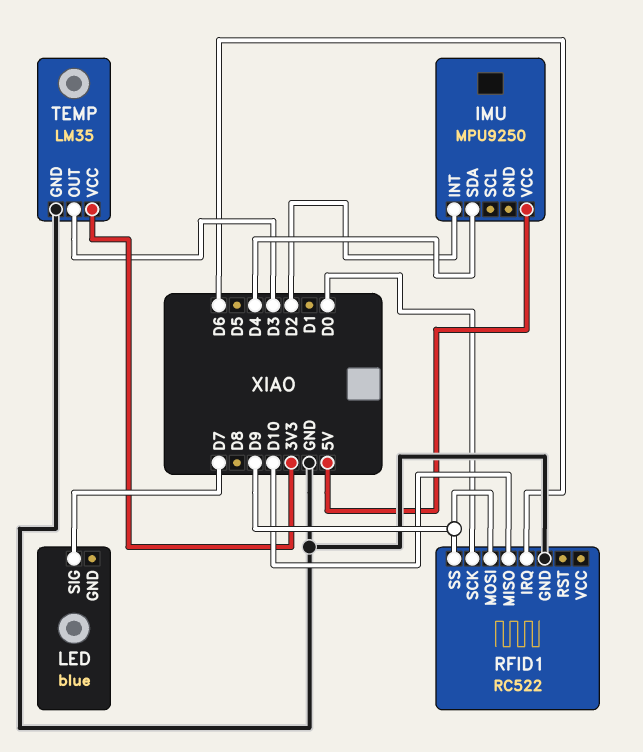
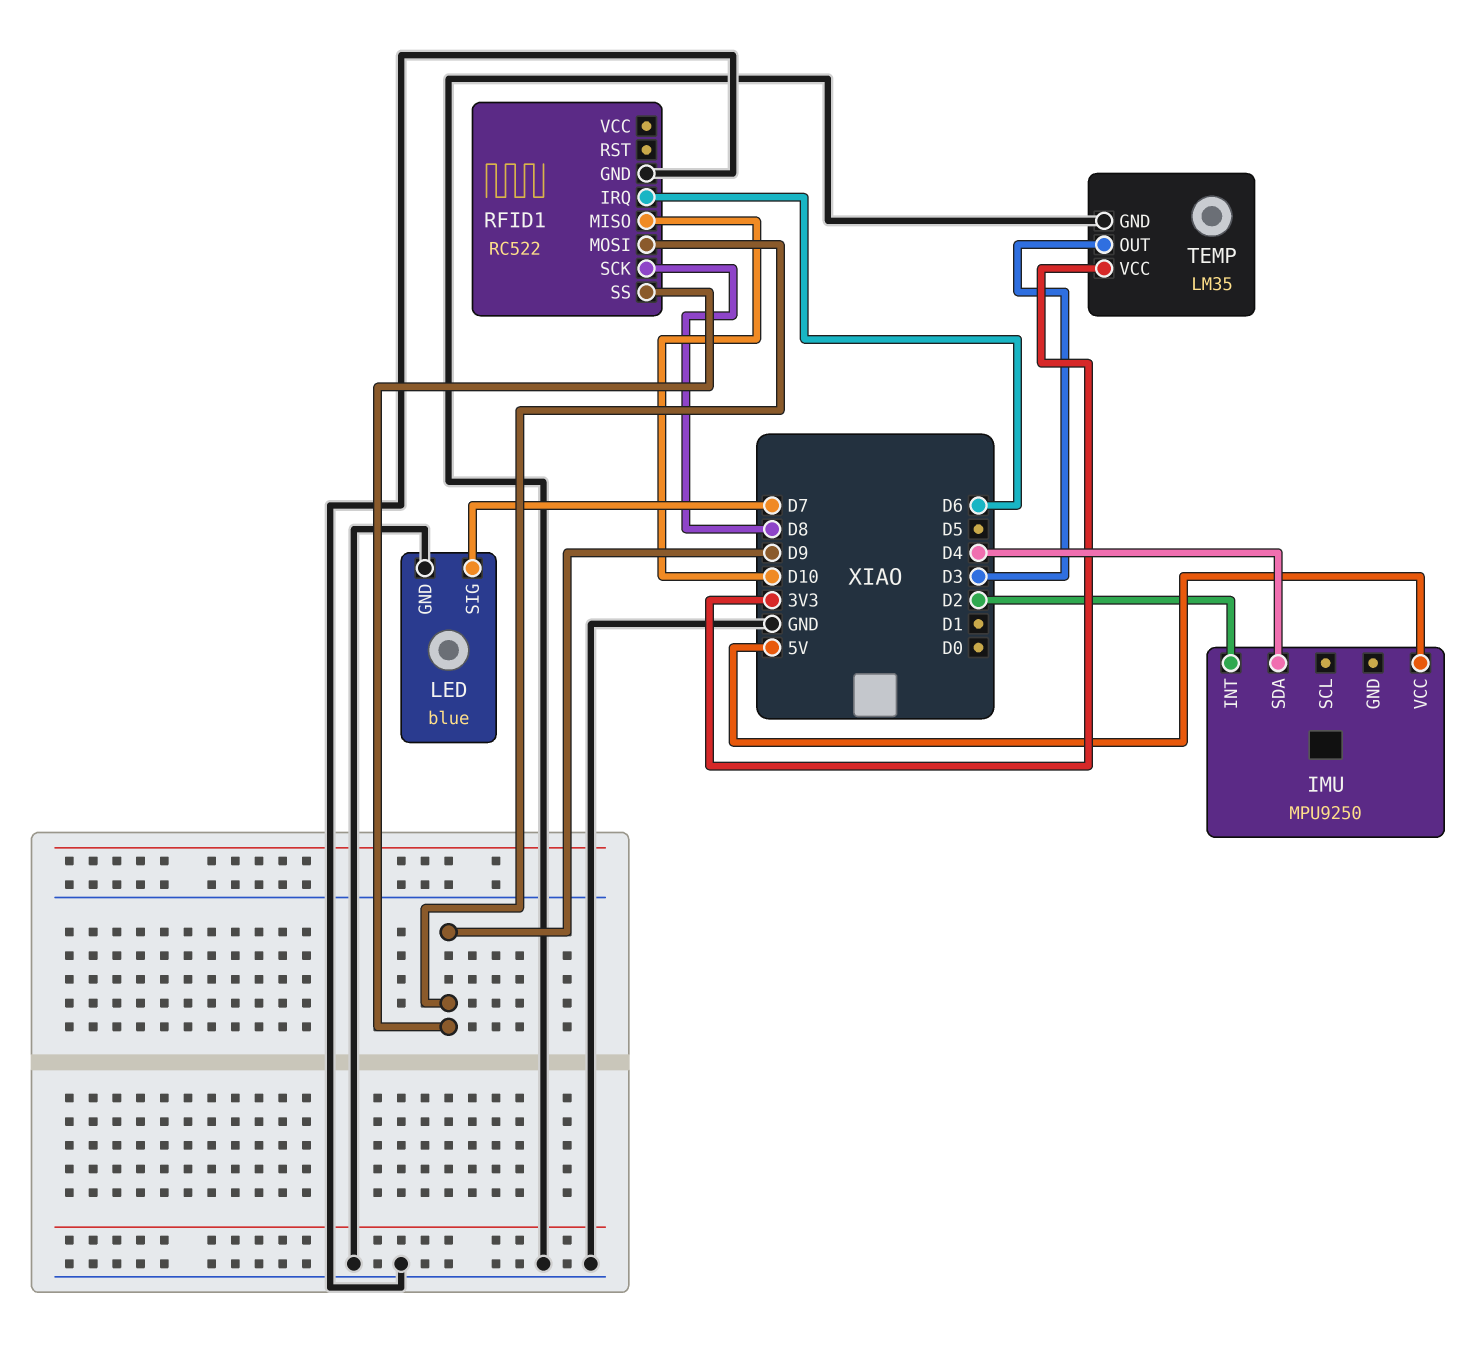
LED pin GND: none -> GND
RFID1 pin SCK: D0 -> D8

